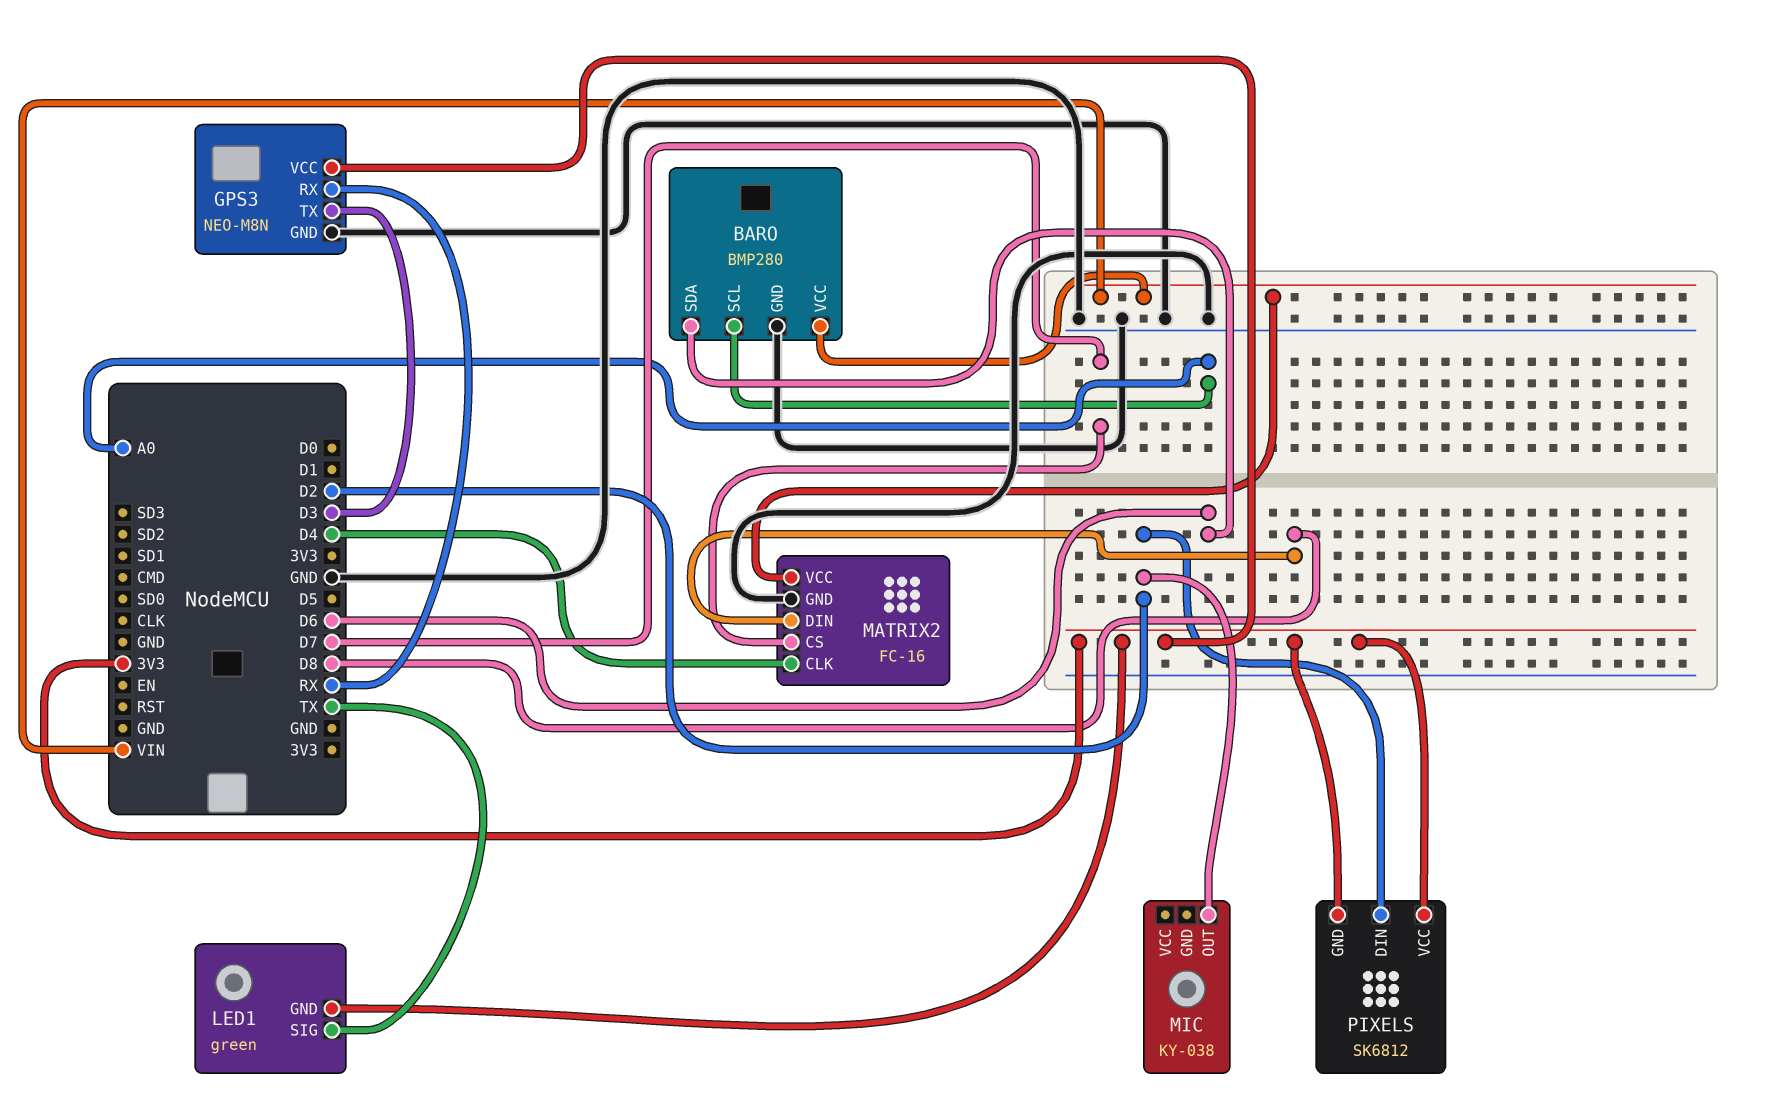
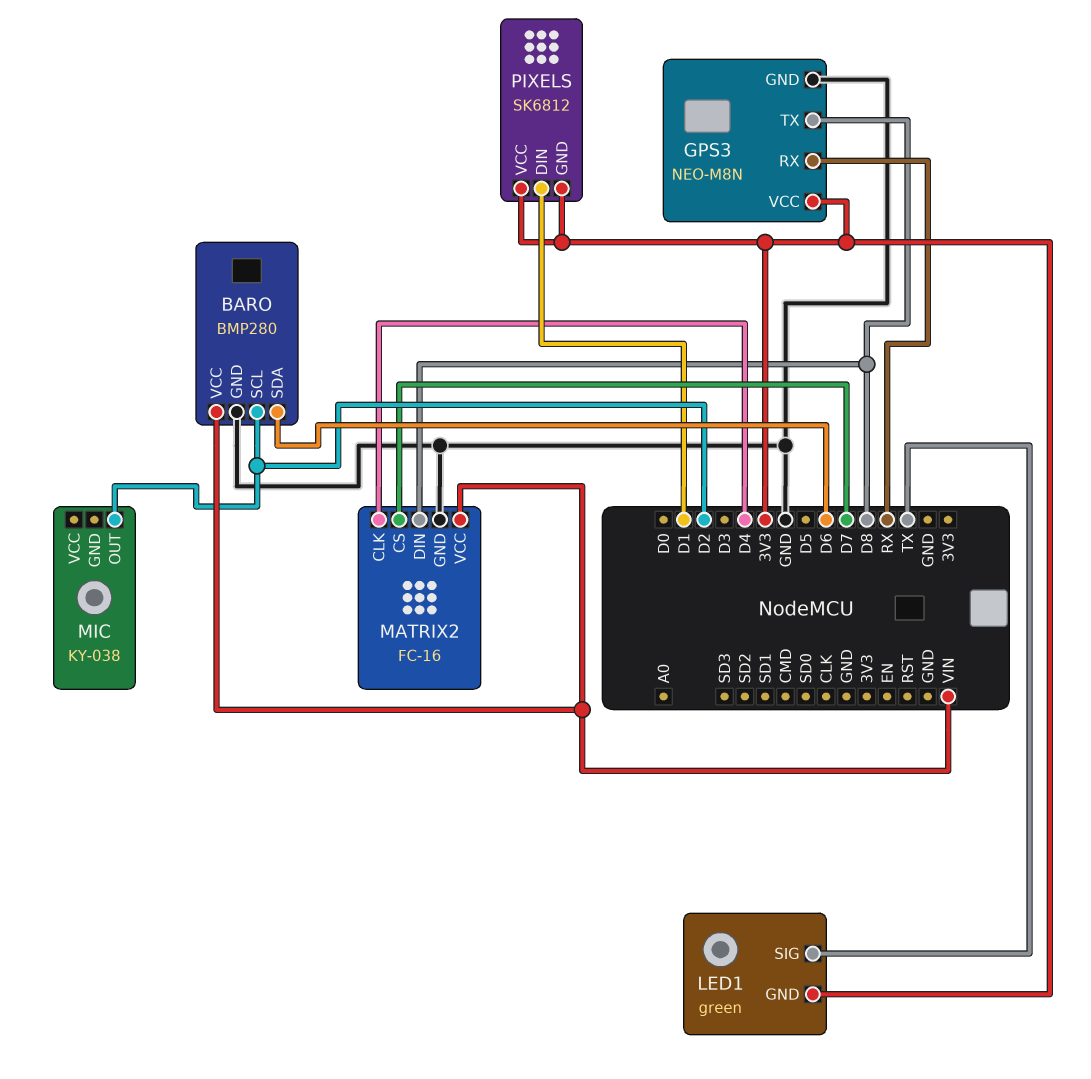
BARO pin SCL: A0 -> D2
GPS3 pin TX: D3 -> D8
PIXELS pin DIN: D2 -> D1

